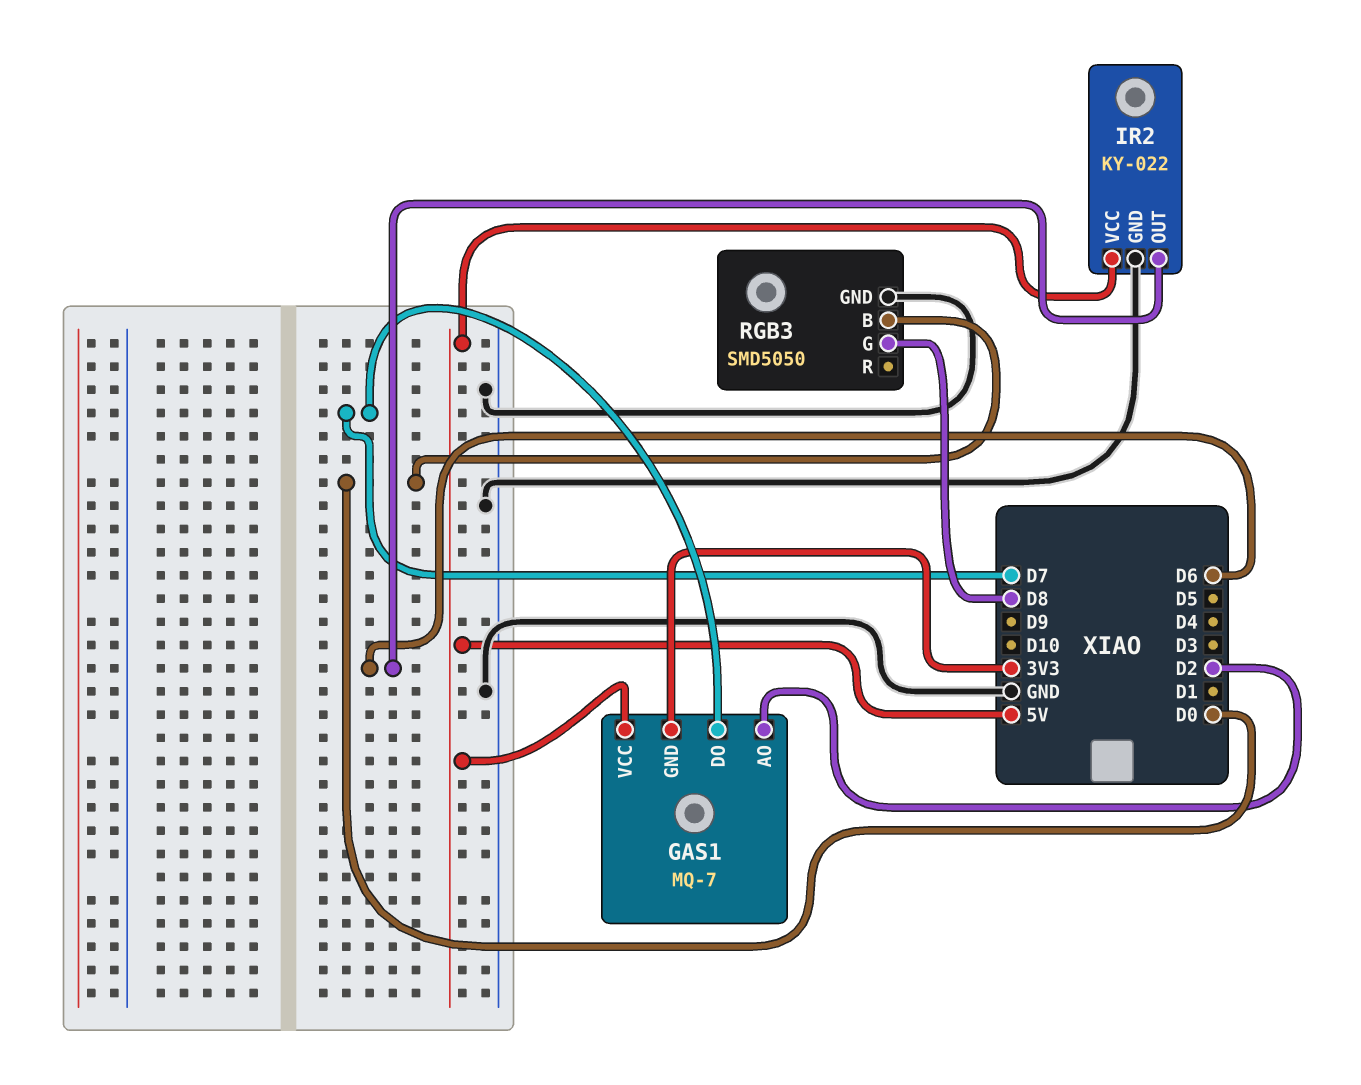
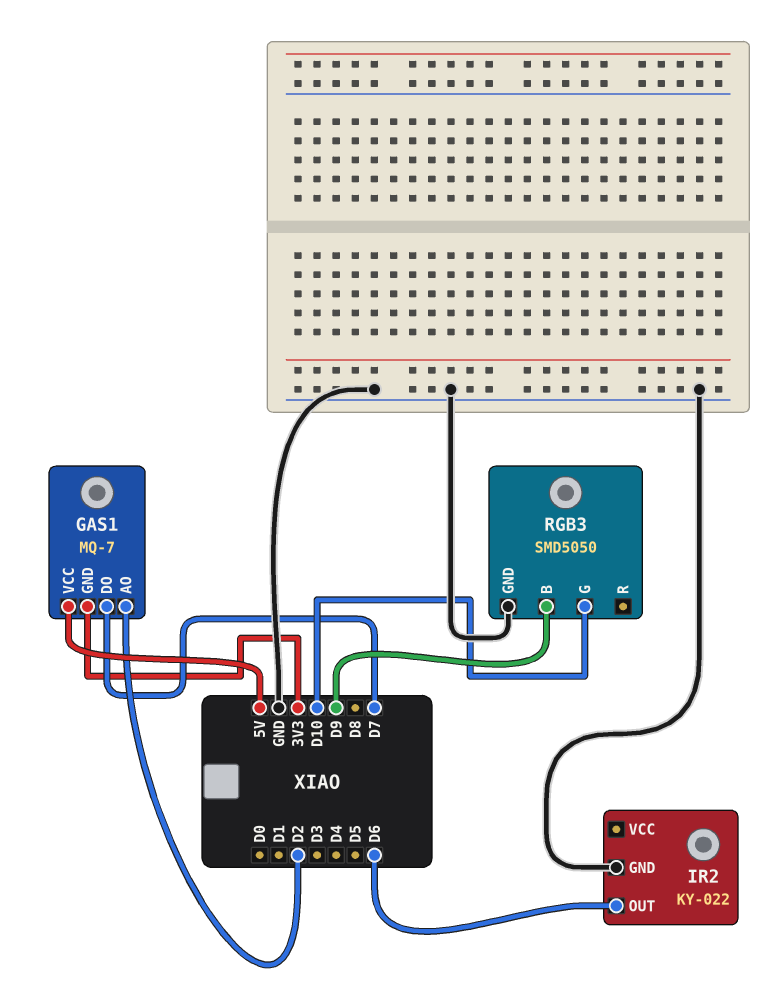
IR2 pin VCC: 5V -> none
RGB3 pin B: D0 -> D9
RGB3 pin G: D8 -> D10

